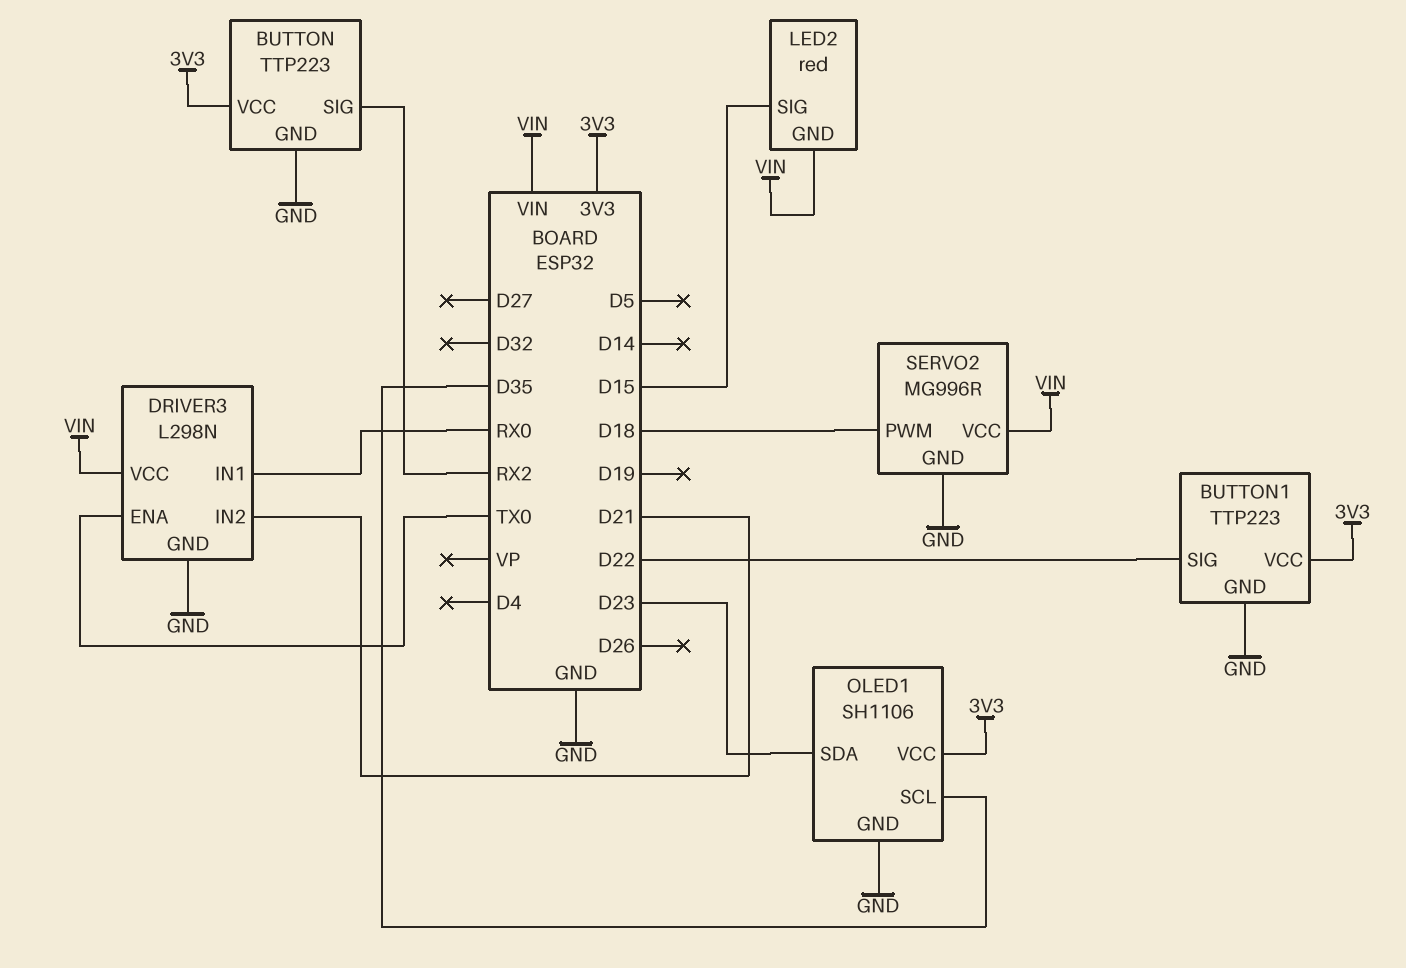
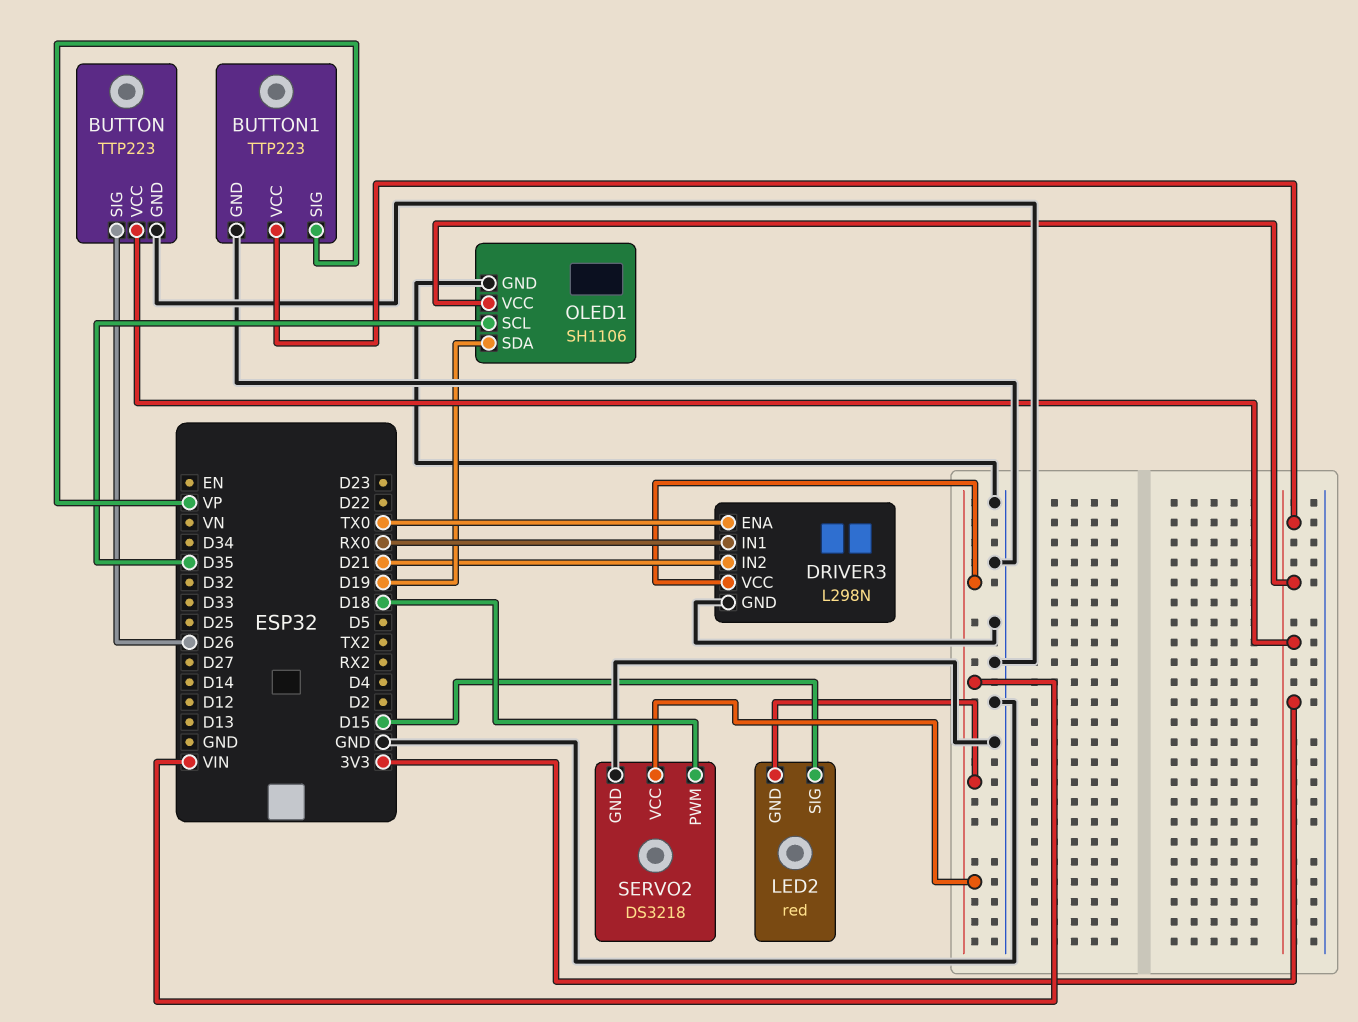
BUTTON pin SIG: RX2 -> D26
BUTTON1 pin SIG: D22 -> VP
OLED1 pin SDA: D23 -> D19
SERVO2: MG996R -> DS3218

